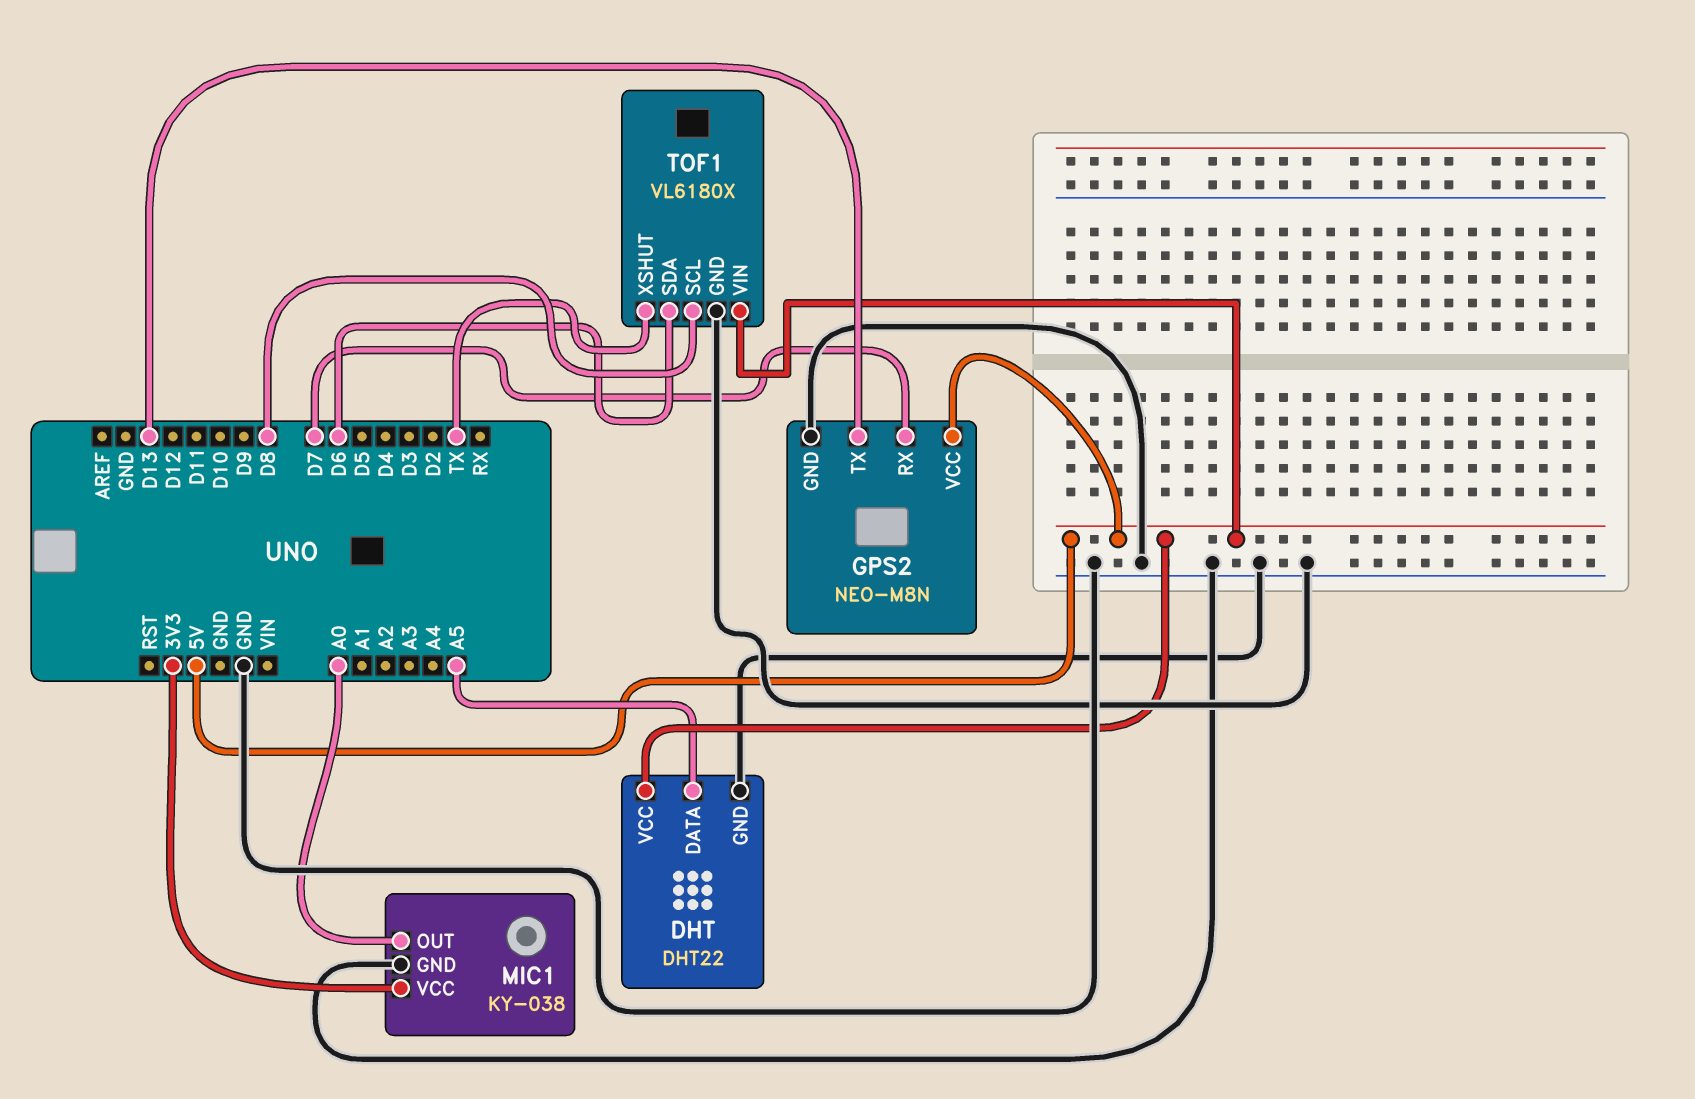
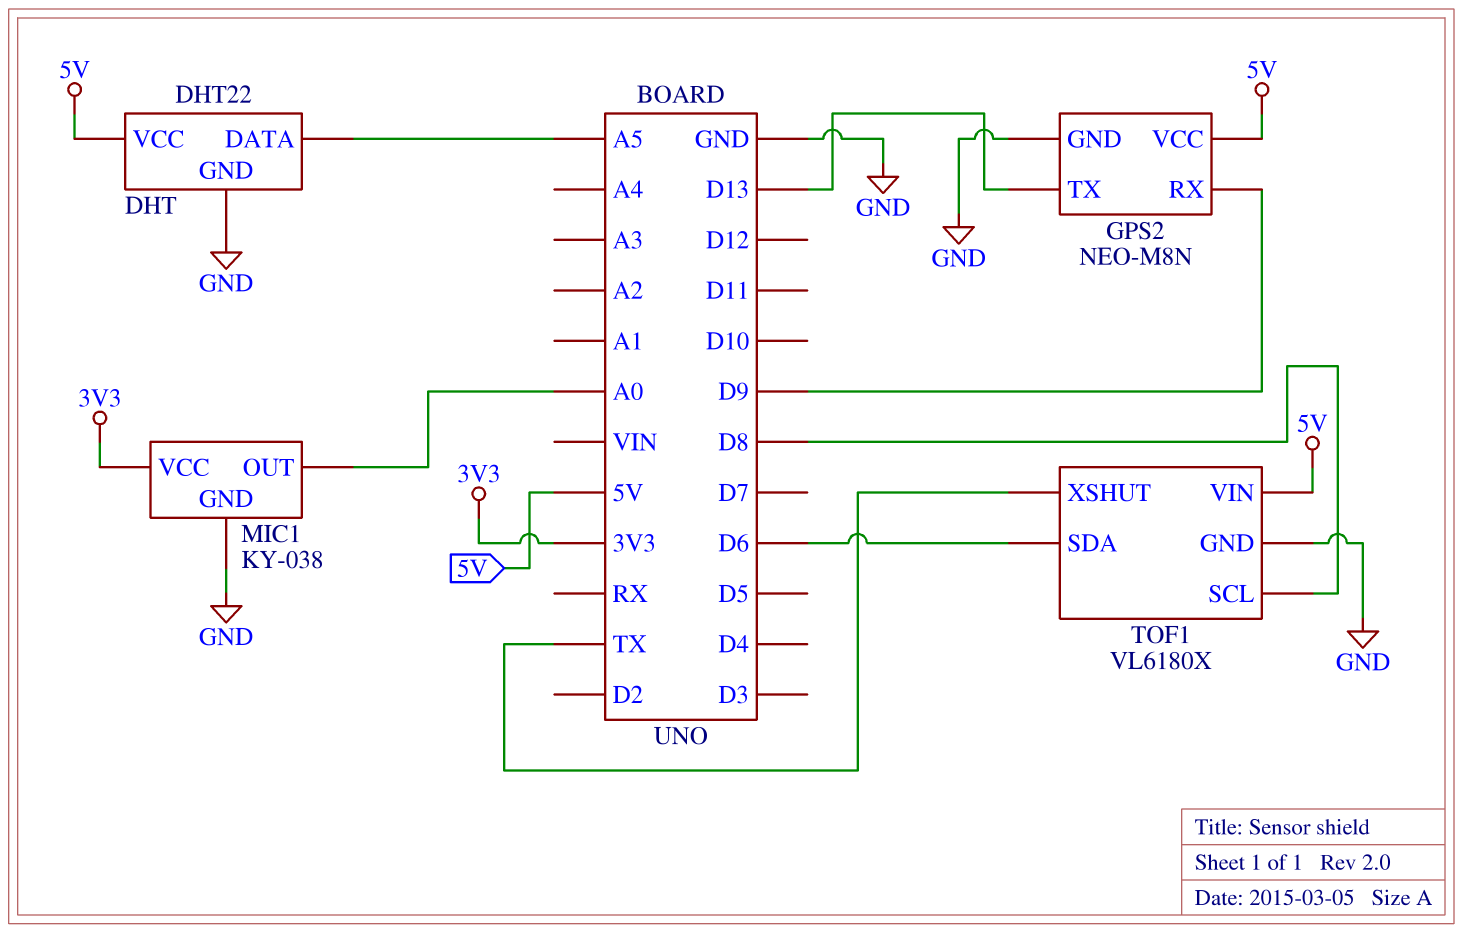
GPS2 pin RX: D7 -> D9

